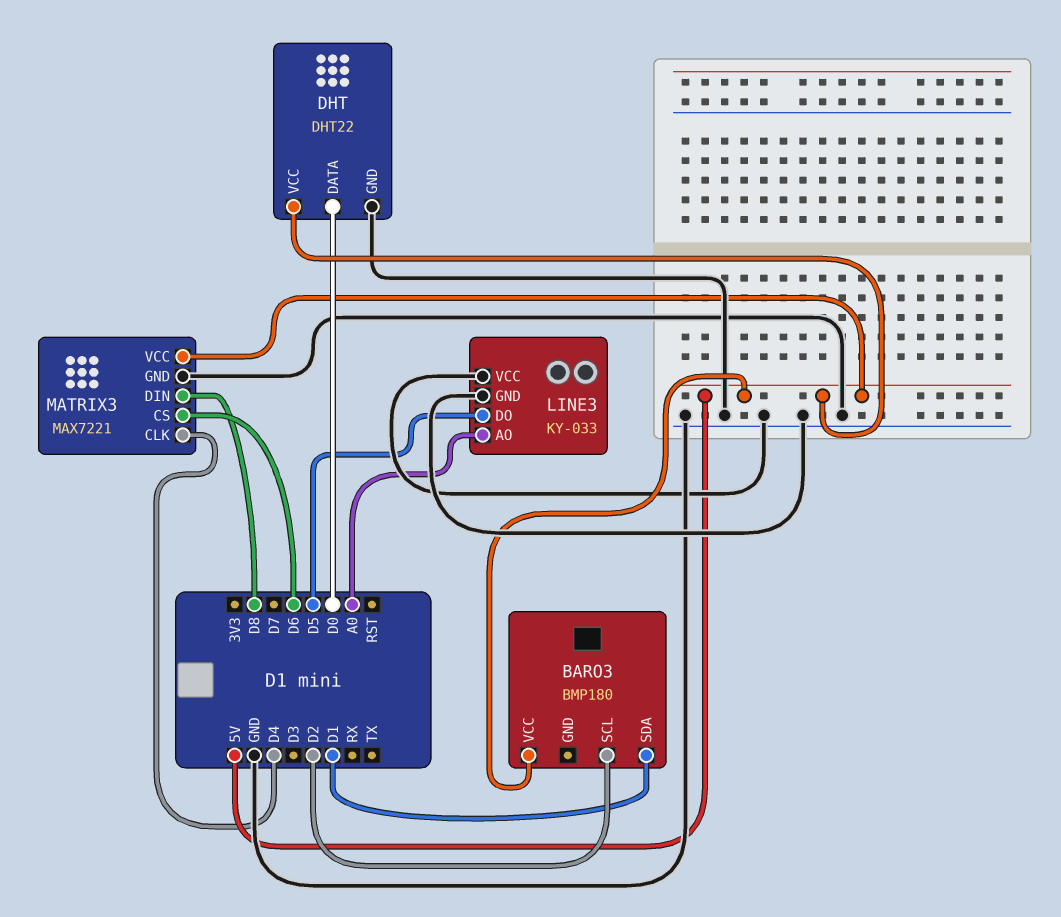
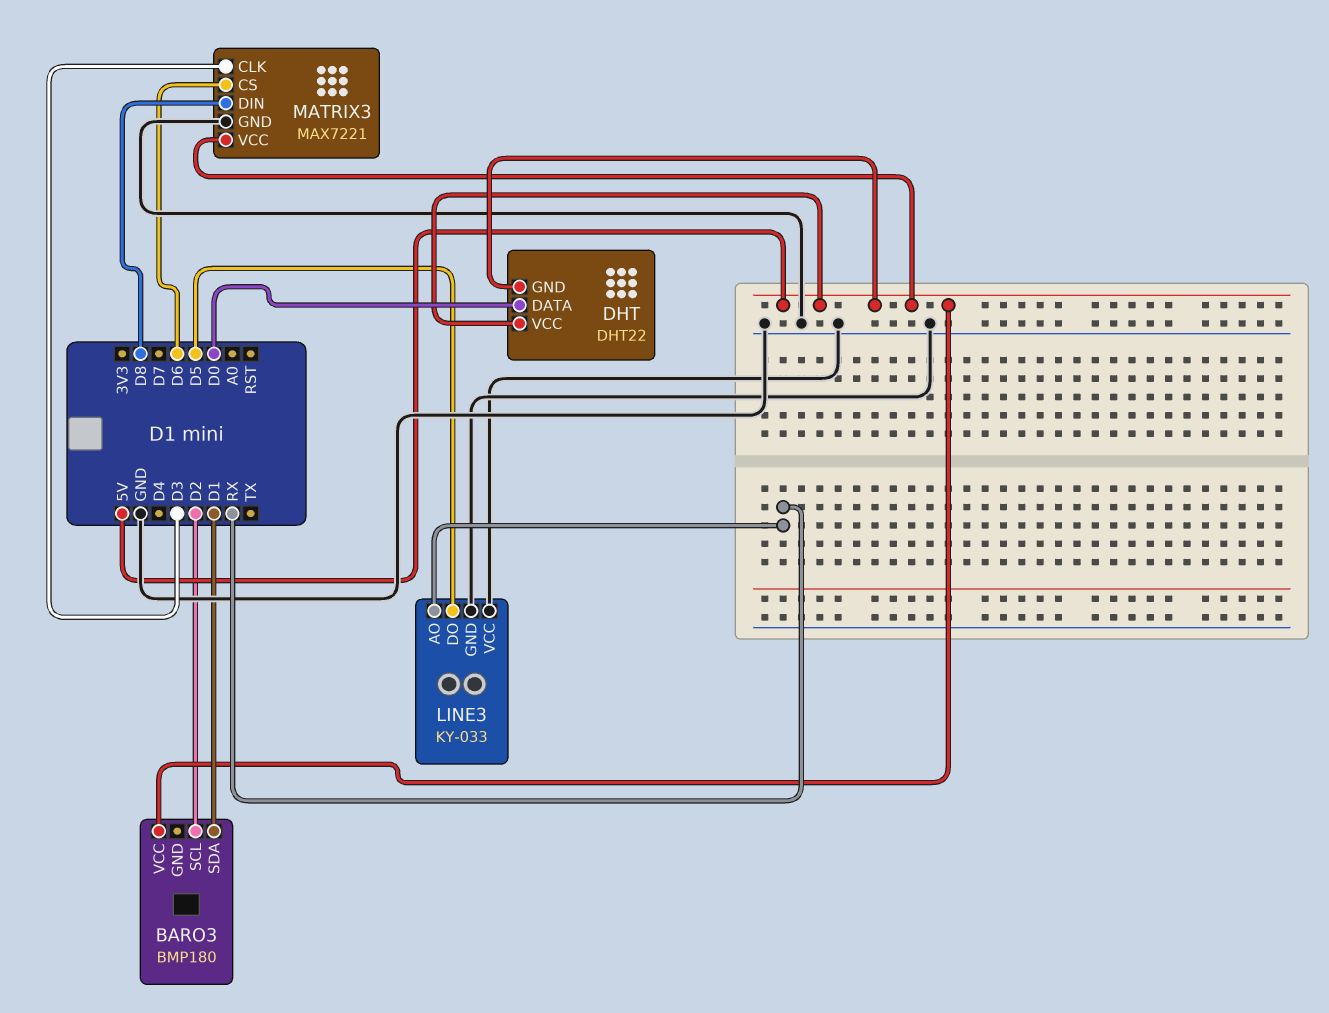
DHT pin GND: GND -> 5V
LINE3 pin AO: A0 -> RX
MATRIX3 pin CLK: D4 -> D3

